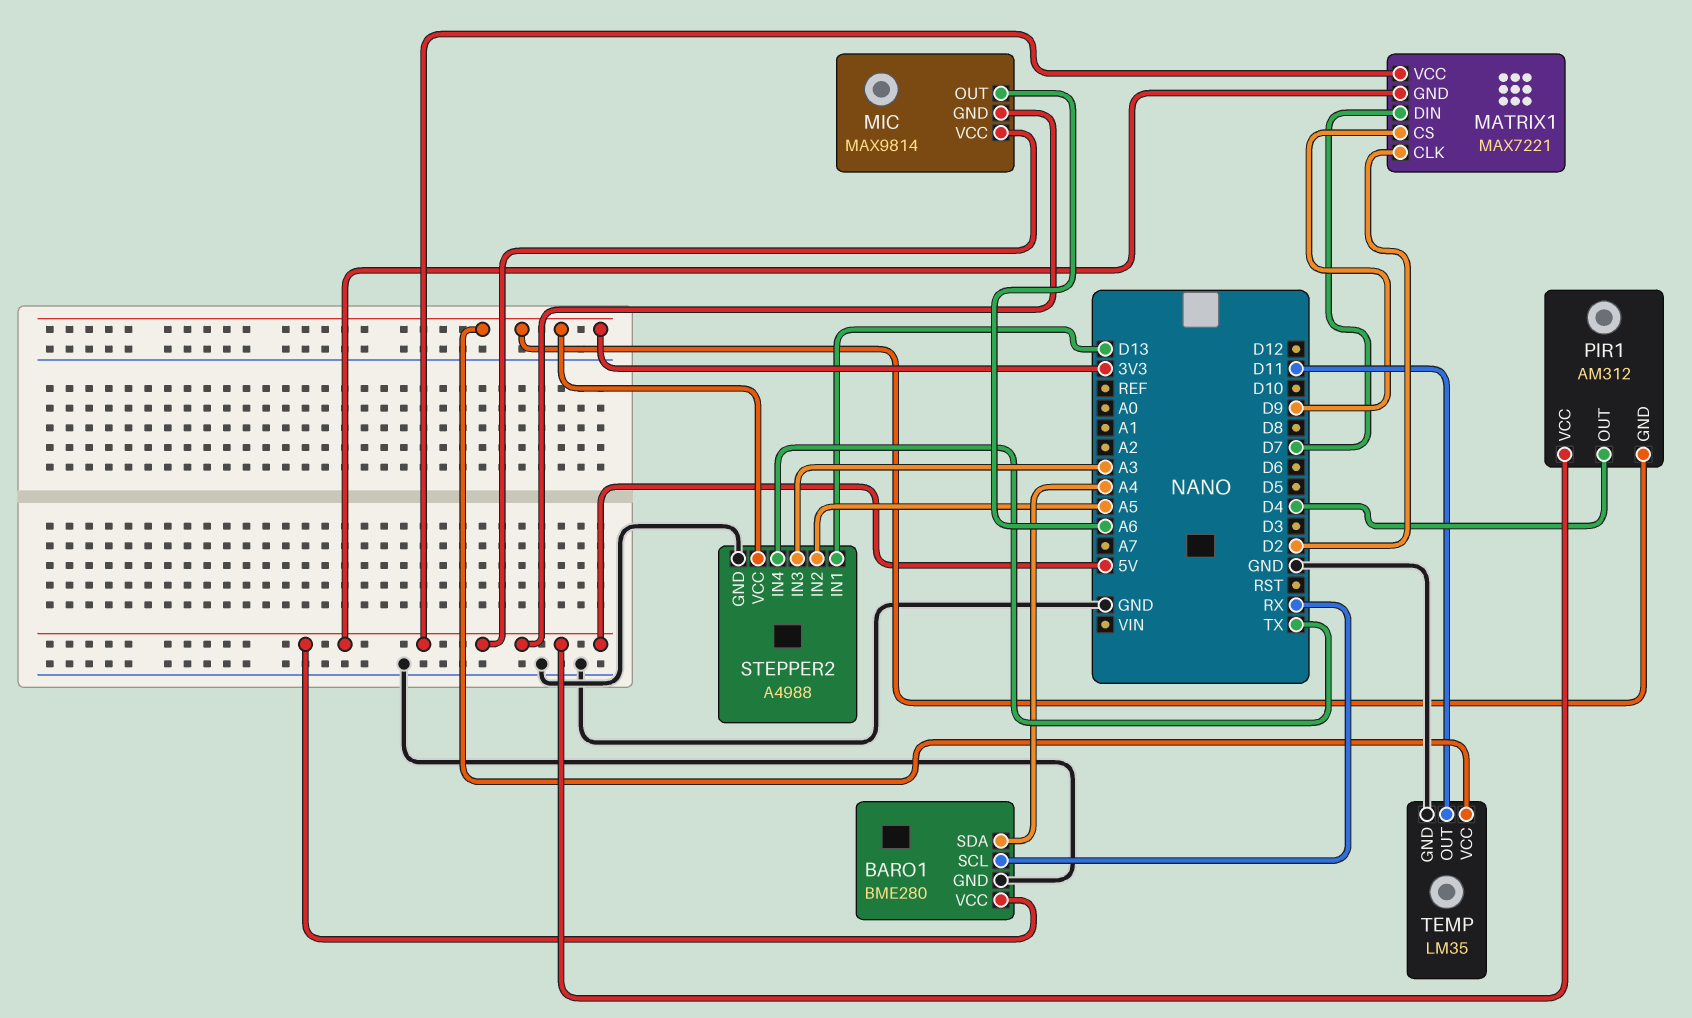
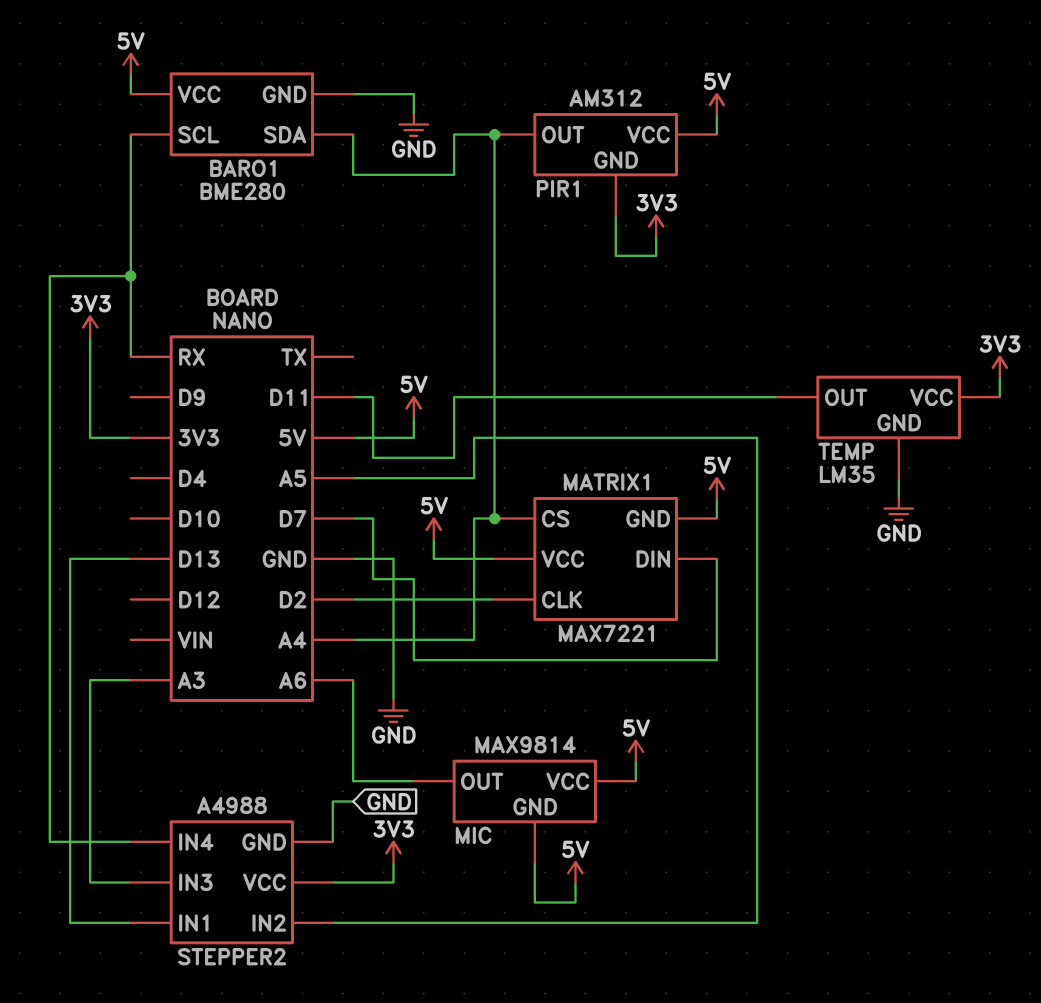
MATRIX1 pin CS: D9 -> A4
PIR1 pin OUT: D4 -> A4
STEPPER2 pin IN4: TX -> RX

